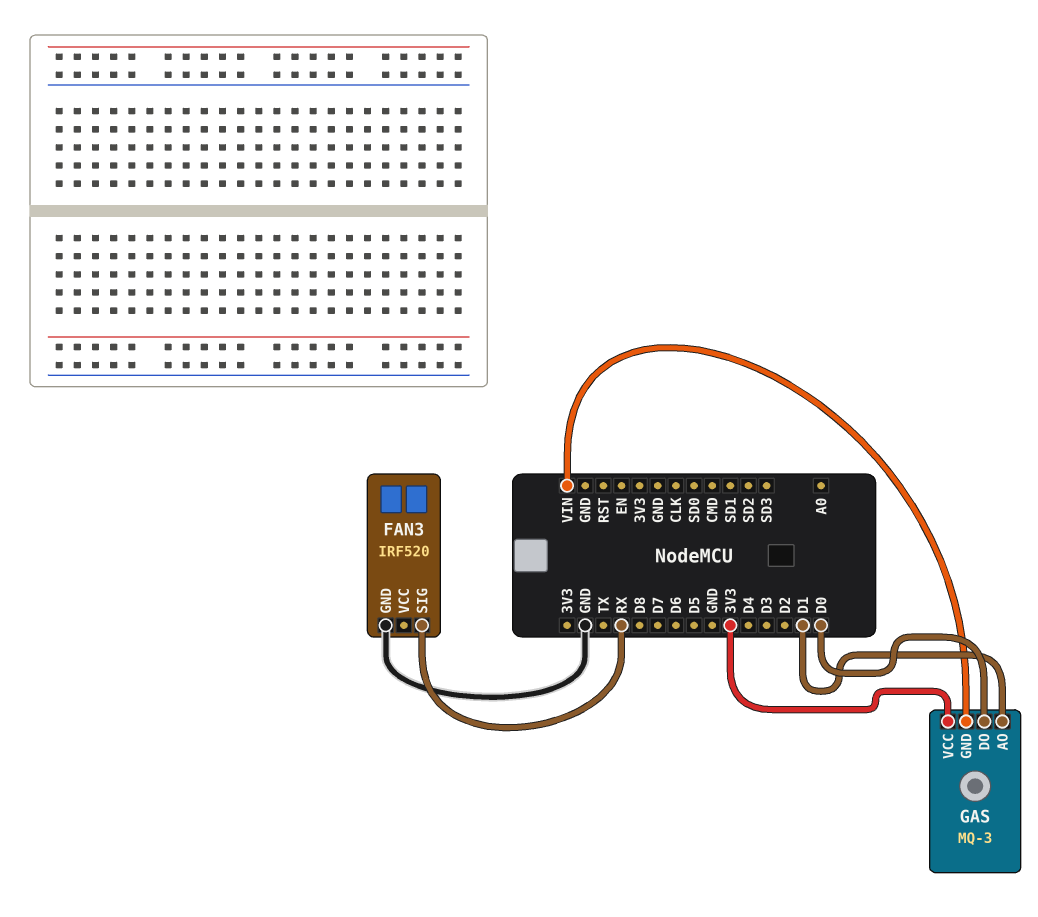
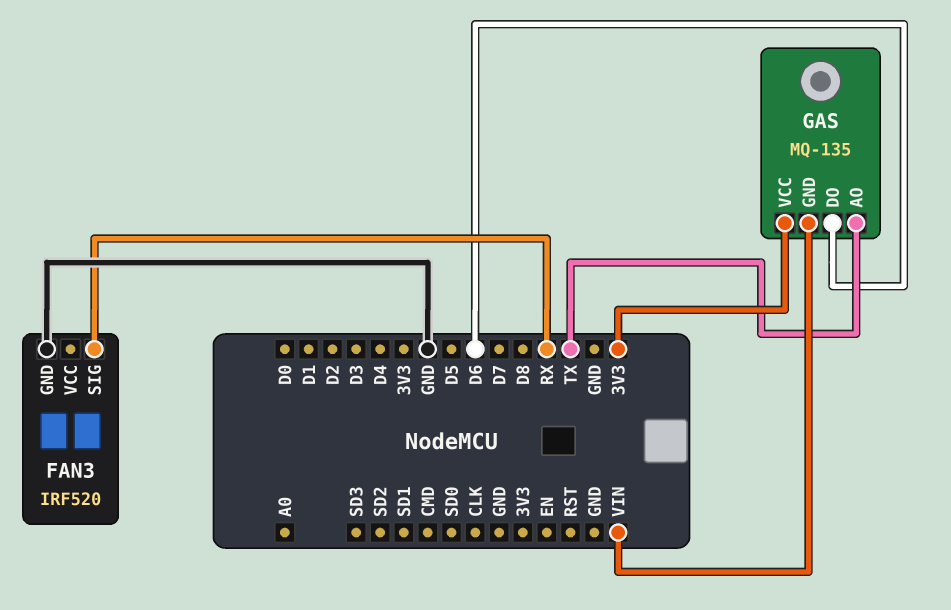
GAS: MQ-3 -> MQ-135
GAS pin AO: D1 -> TX
GAS pin DO: D0 -> D6

